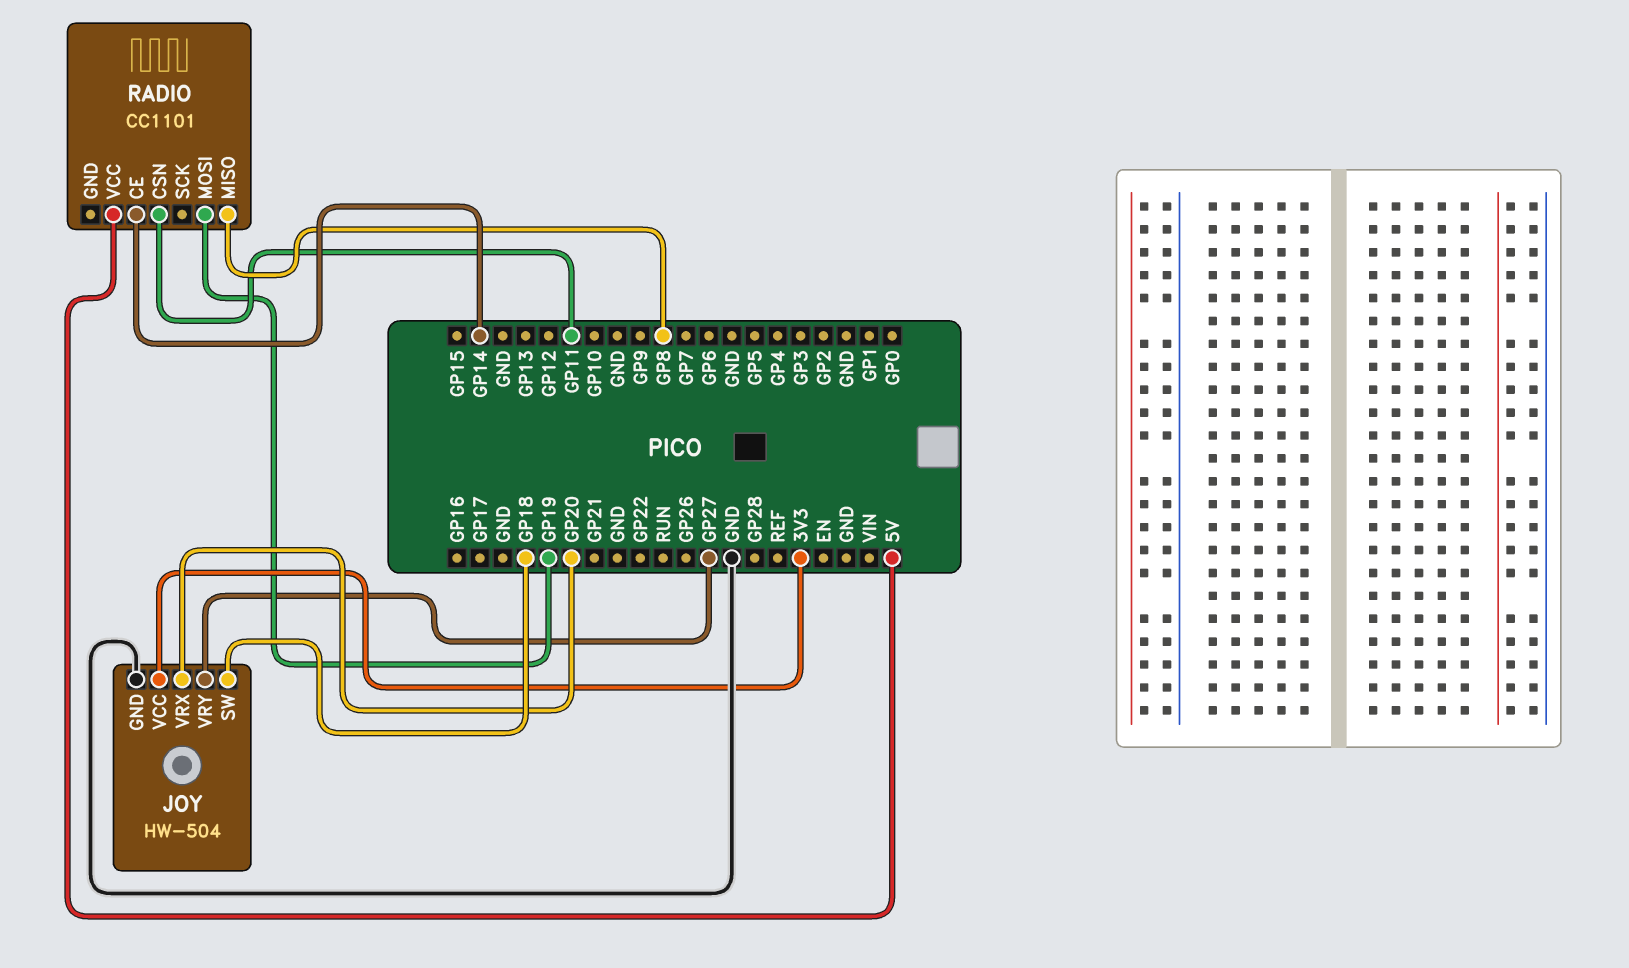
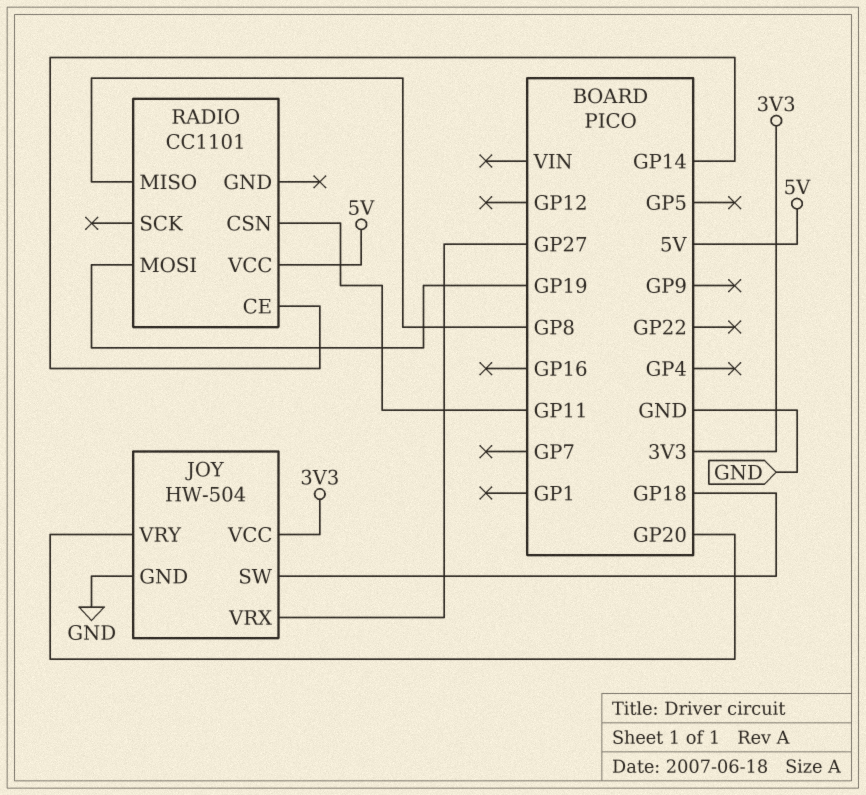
JOY pin VRX: GP20 -> GP27
JOY pin VRY: GP27 -> GP20

